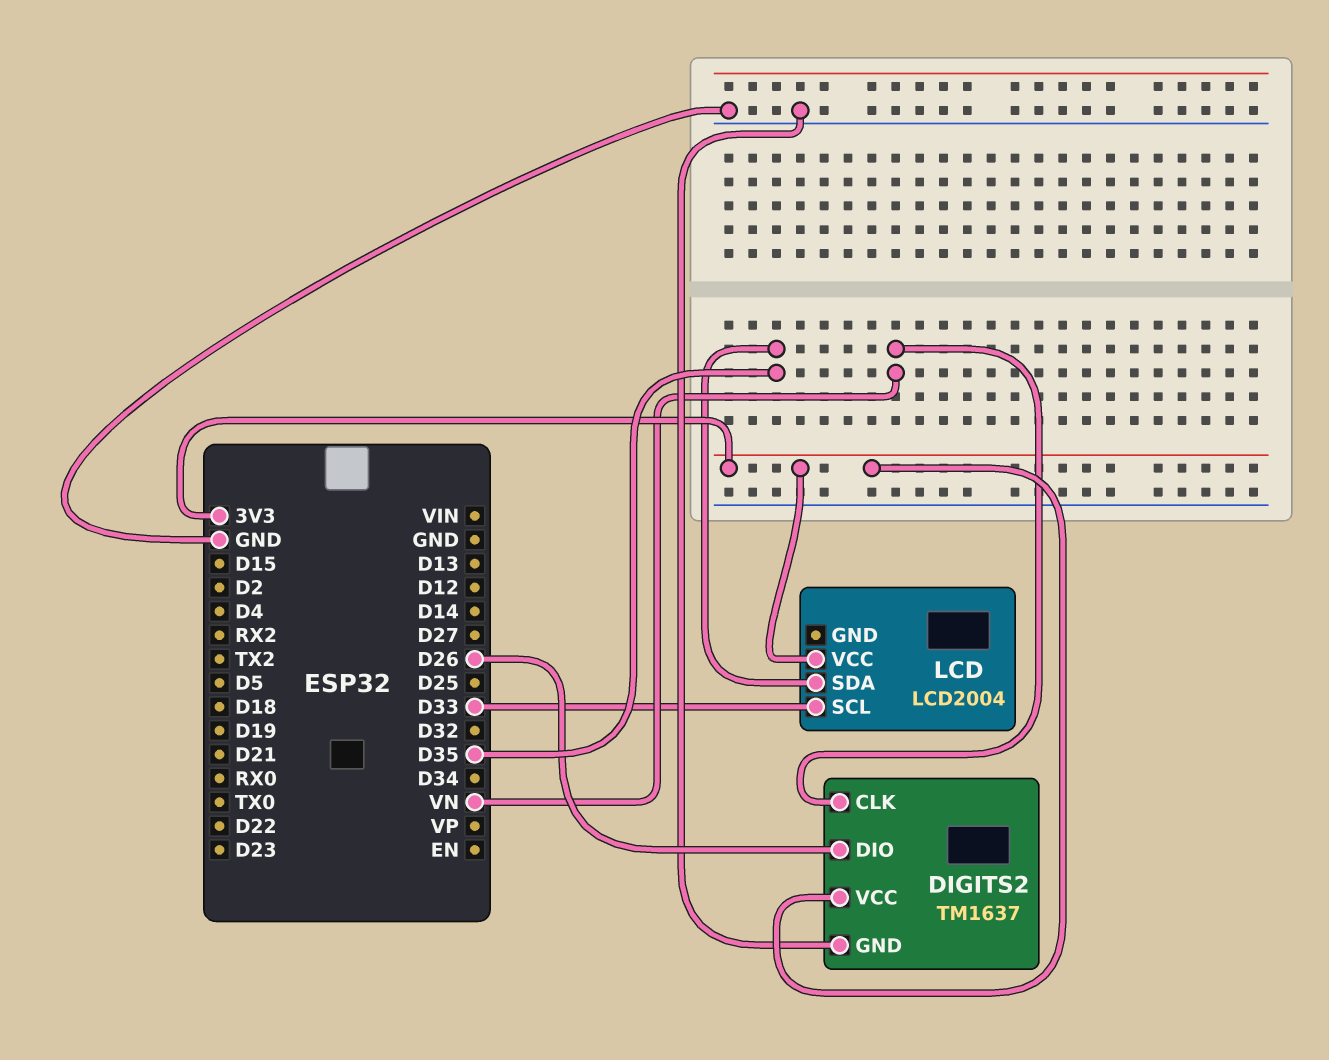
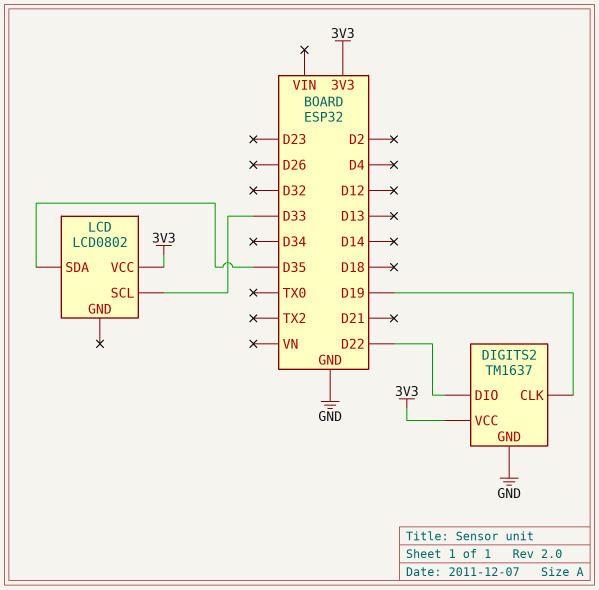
DIGITS2 pin CLK: VN -> D19
DIGITS2 pin DIO: D26 -> D22
LCD: LCD2004 -> LCD0802

